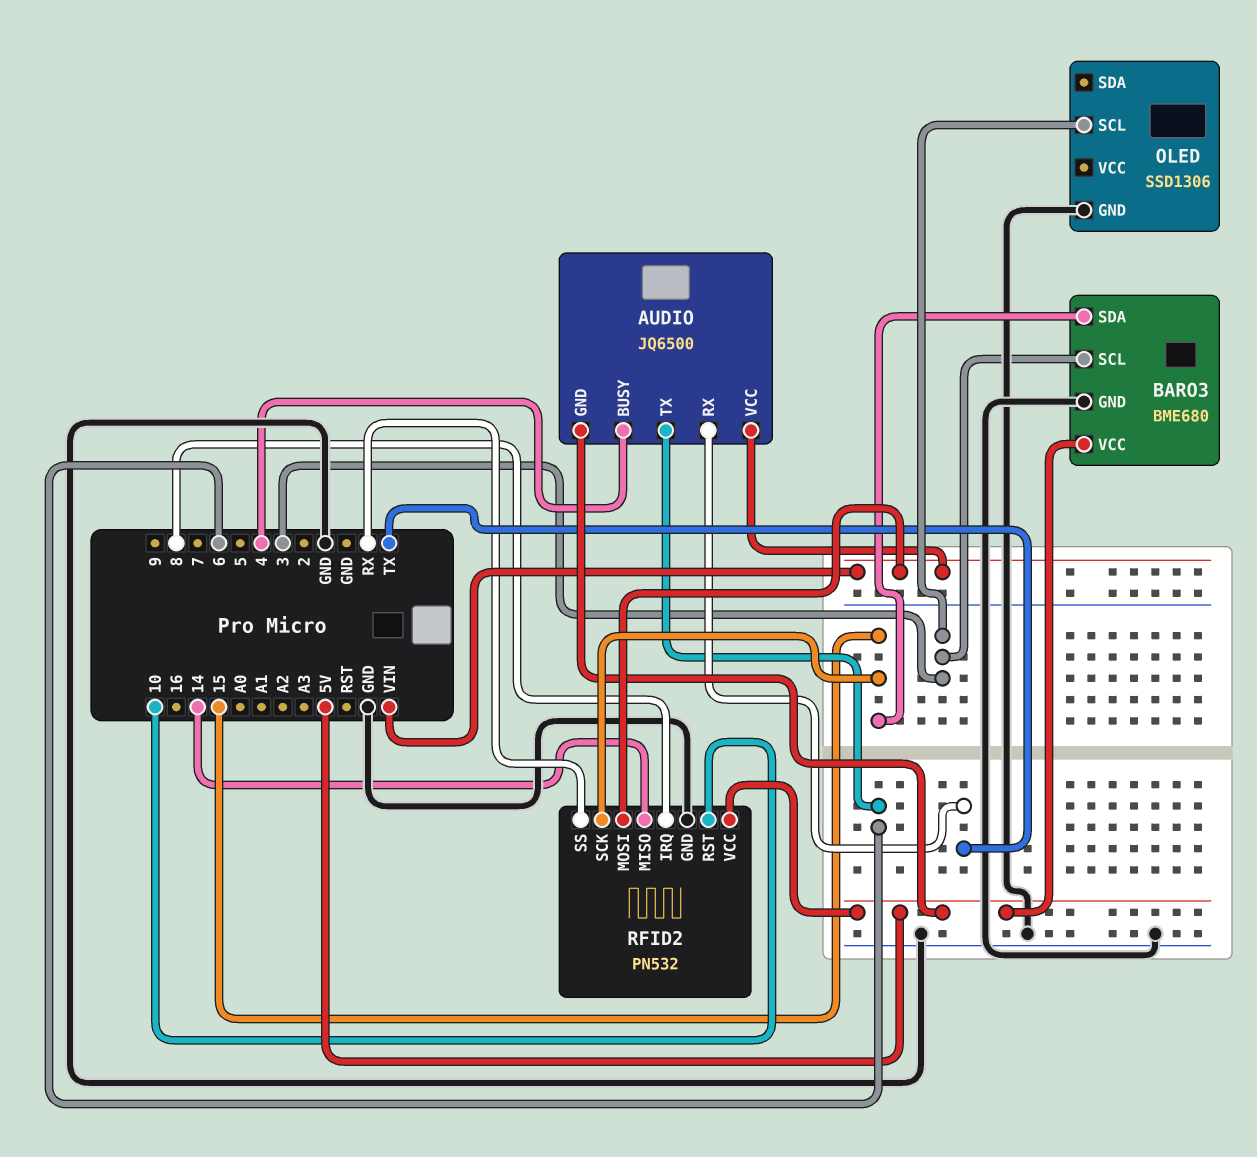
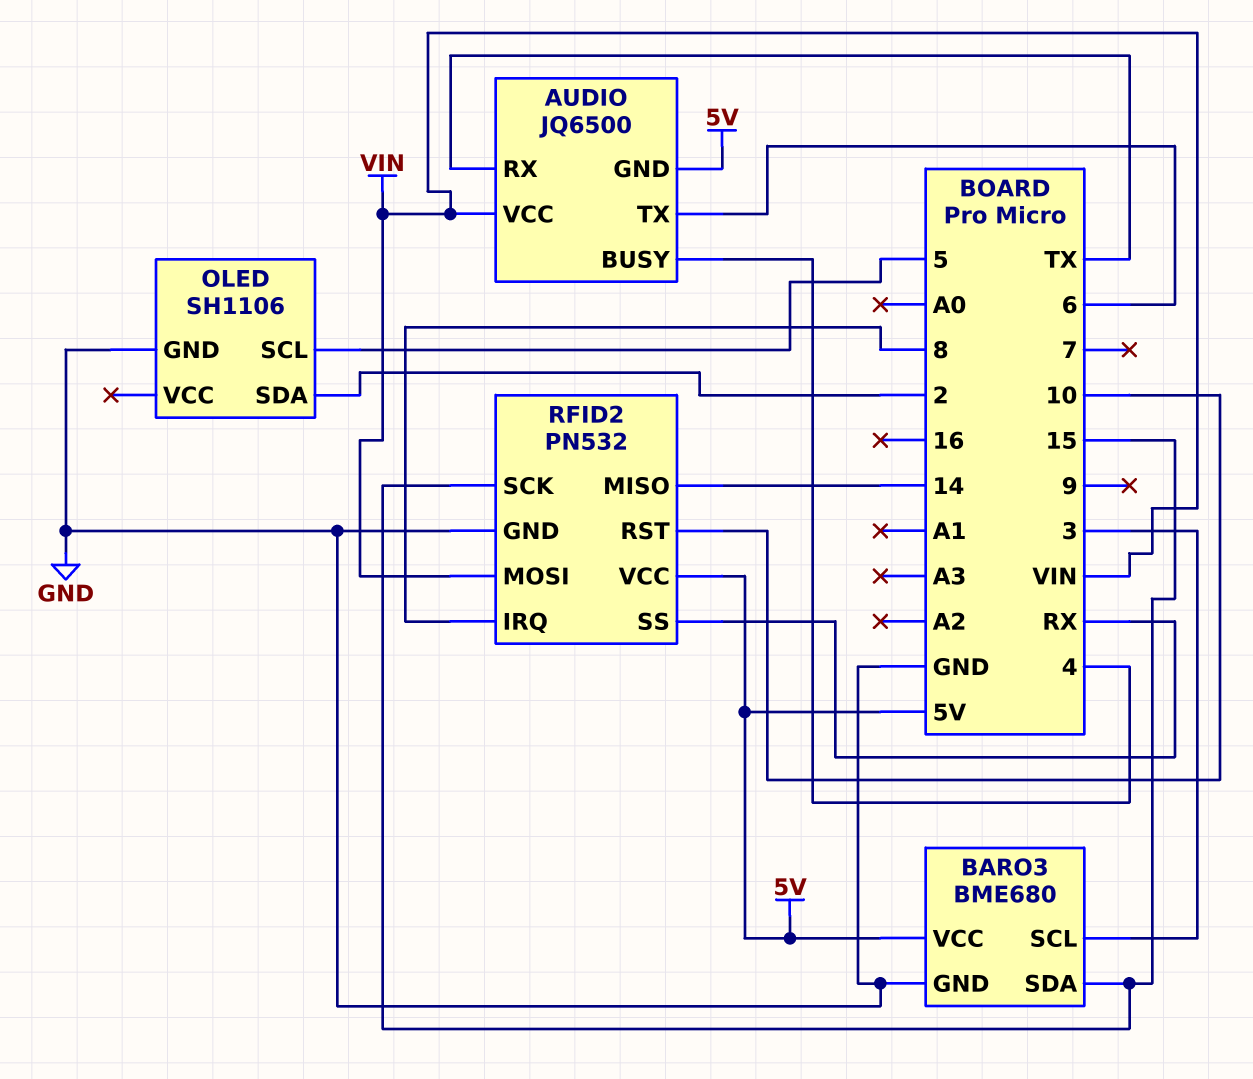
OLED: SSD1306 -> SH1106
OLED pin SCL: 3 -> 5
OLED pin SDA: none -> 2

